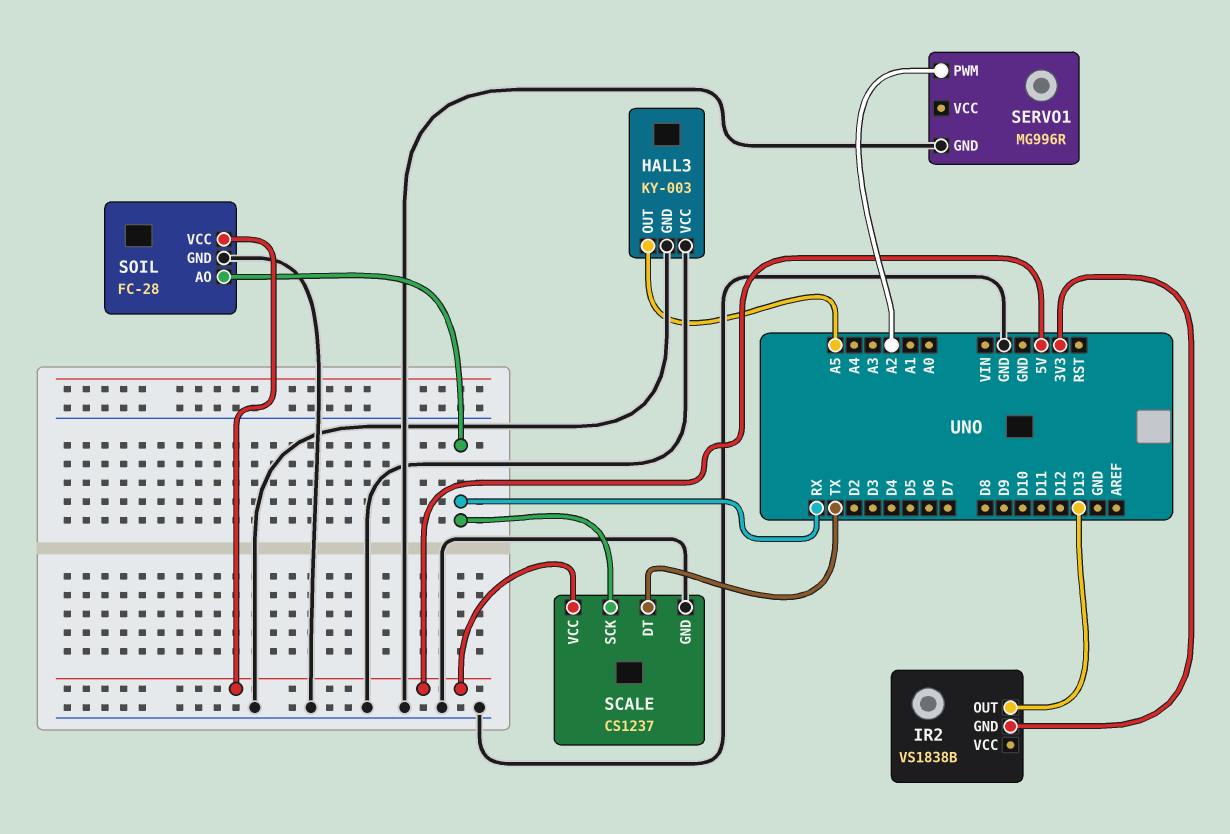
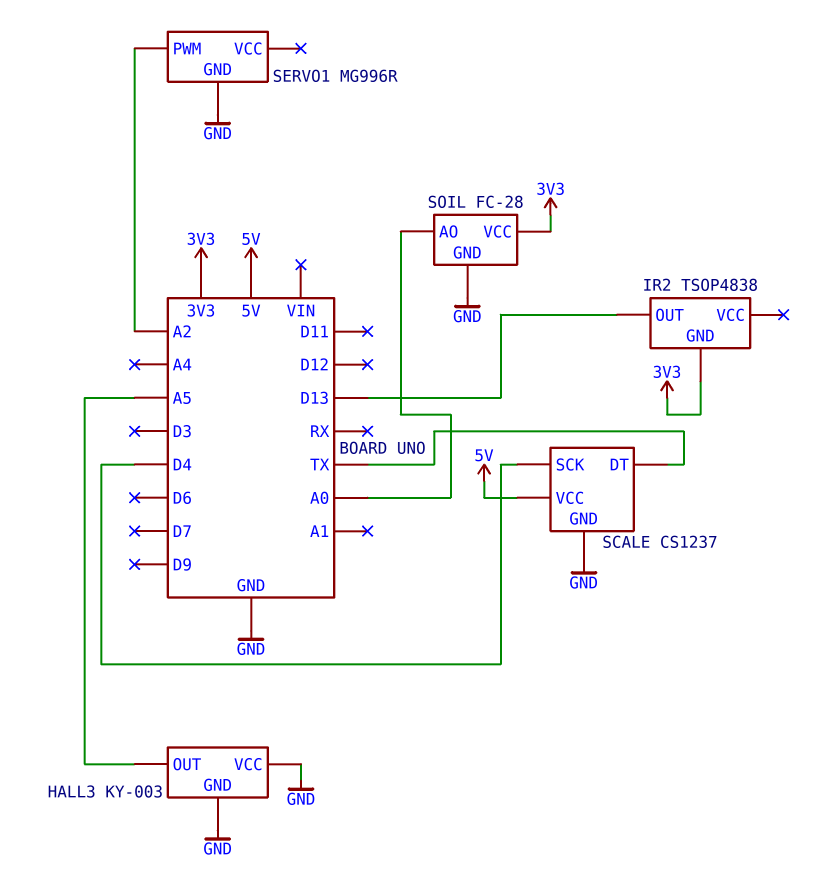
IR2: VS1838B -> TSOP4838
SCALE pin SCK: RX -> D4
SOIL pin AO: RX -> A0
SOIL pin VCC: 5V -> 3V3

